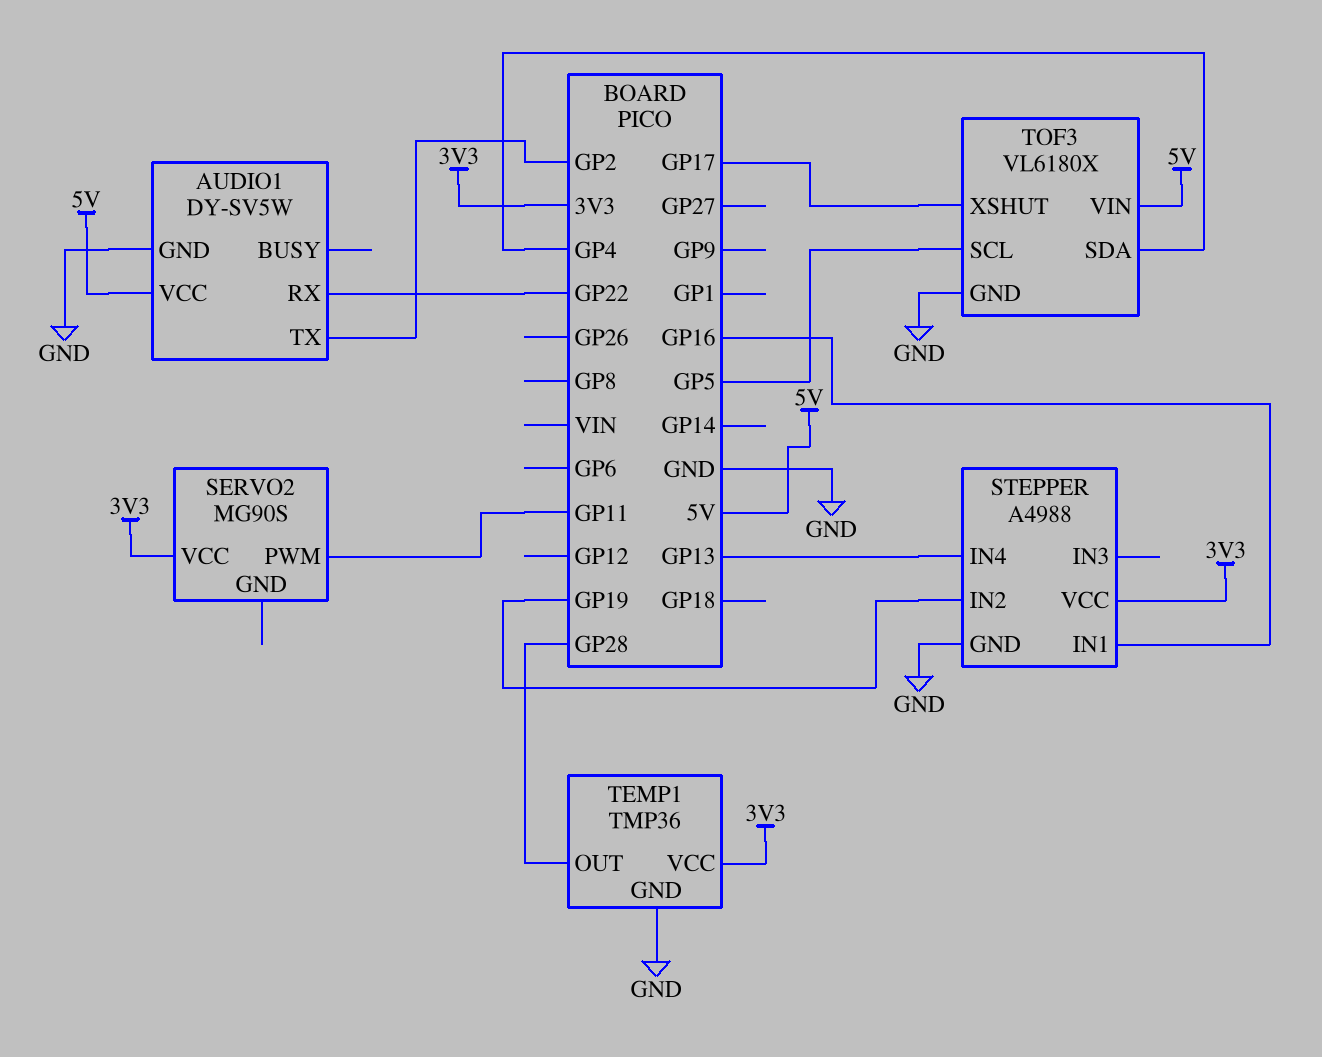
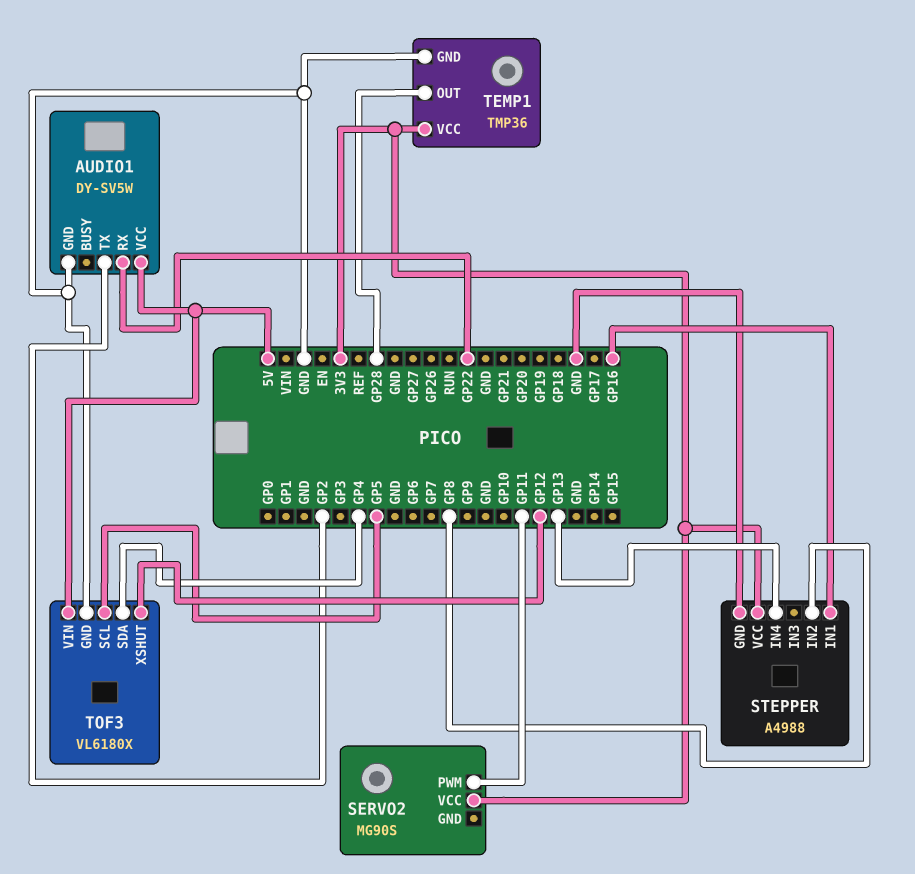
STEPPER pin IN2: GP19 -> GP8
TOF3 pin XSHUT: GP17 -> GP12

